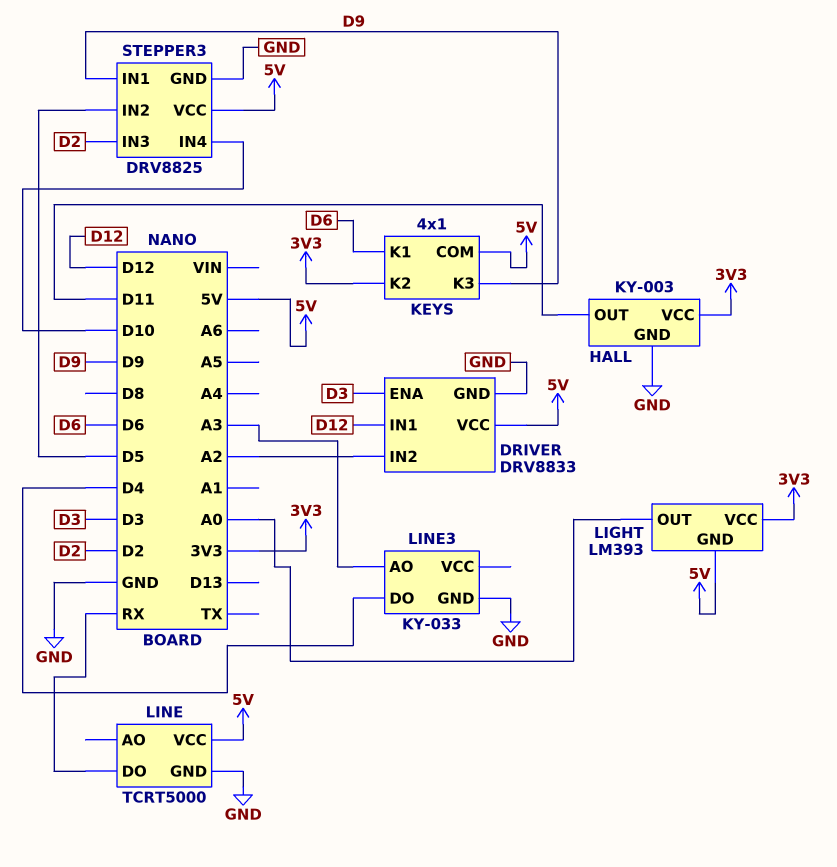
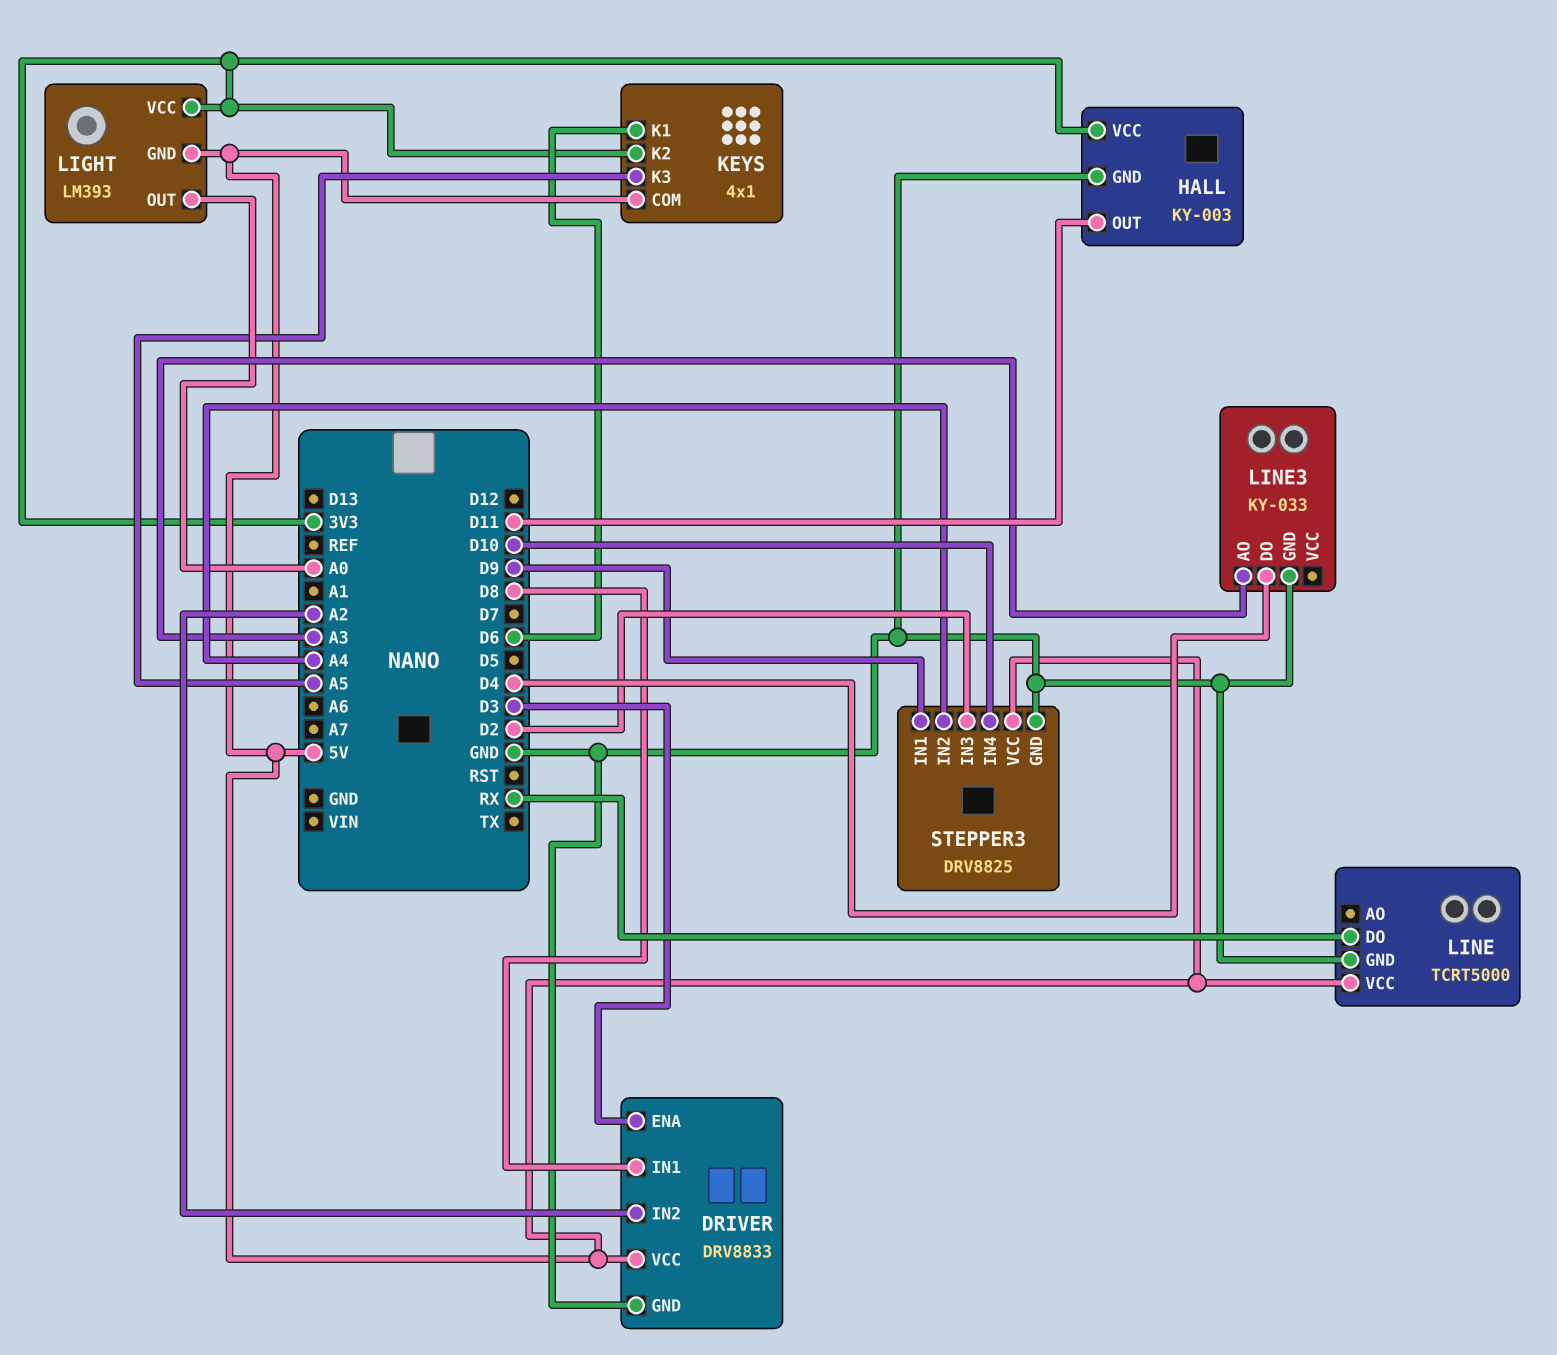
DRIVER pin IN1: D12 -> D8
KEYS pin K3: D9 -> A5
STEPPER3 pin IN2: D5 -> A4

